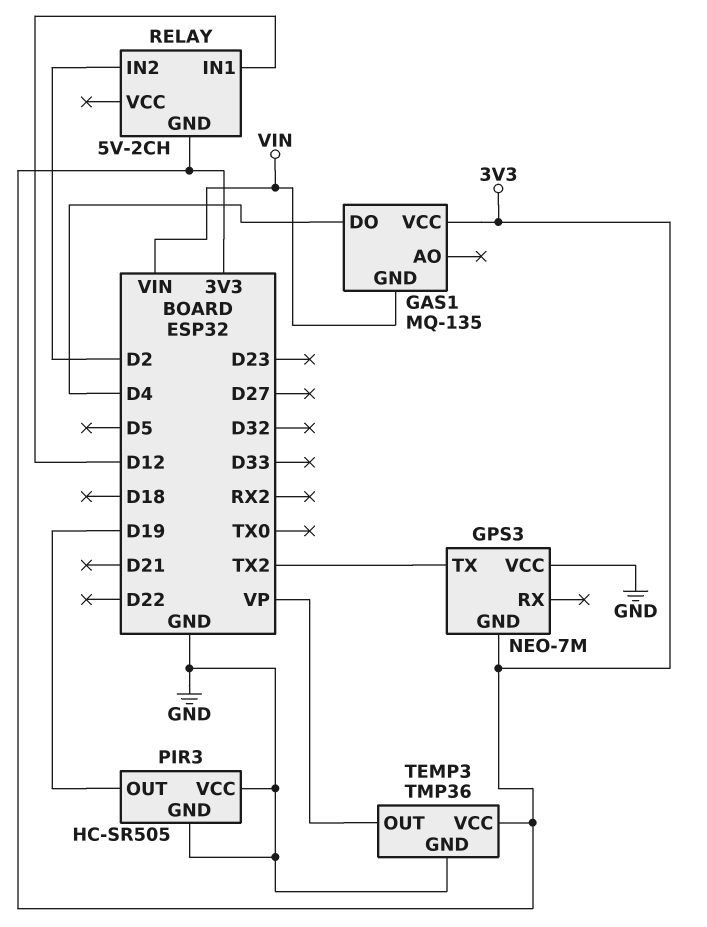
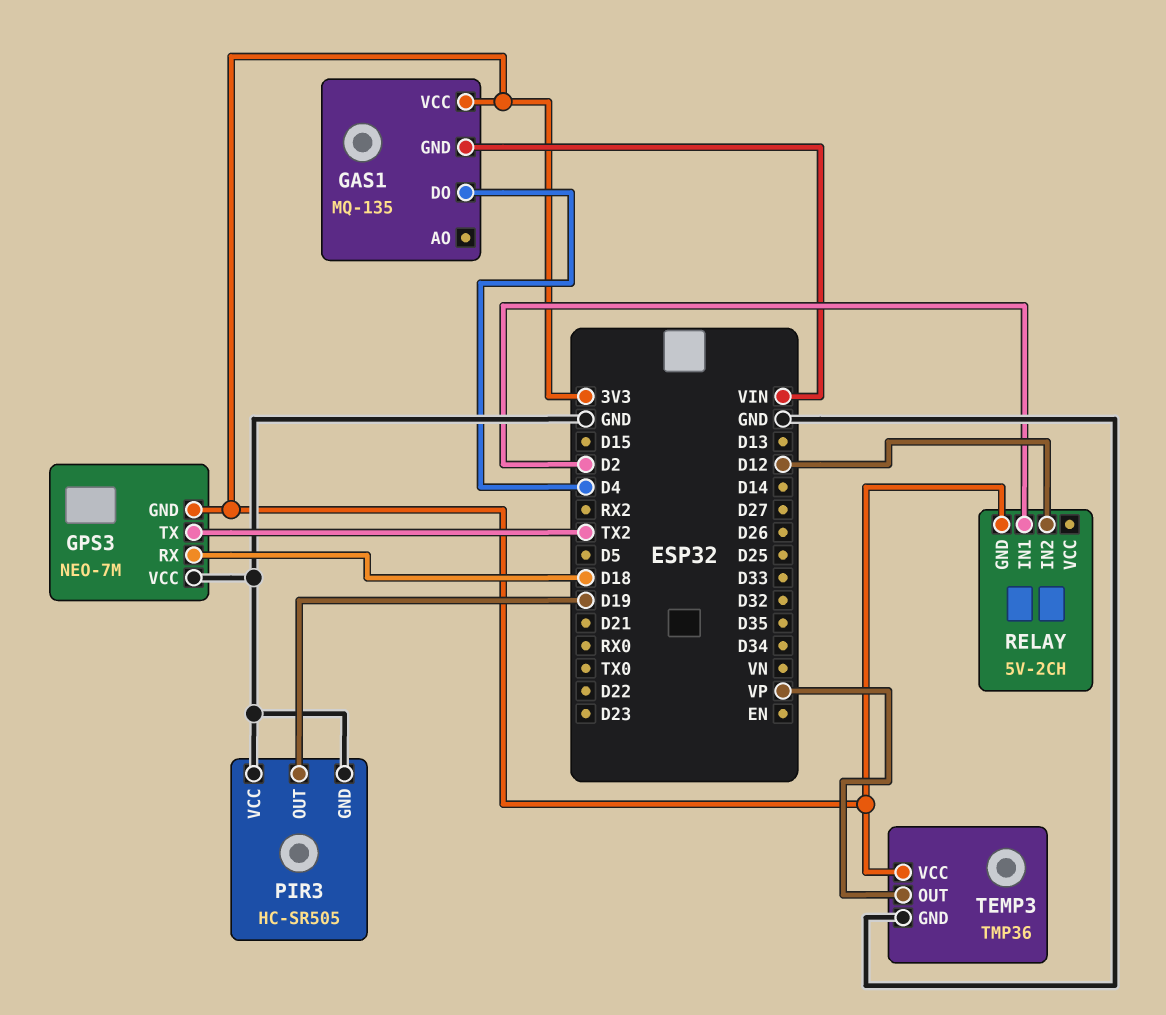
GPS3 pin RX: none -> D18
RELAY pin IN1: D12 -> D2
RELAY pin IN2: D2 -> D12

